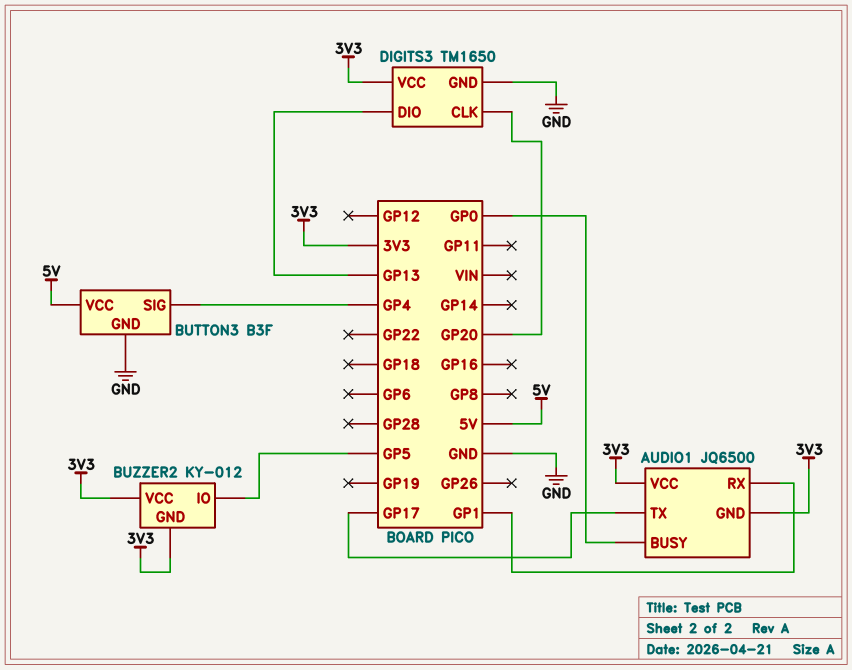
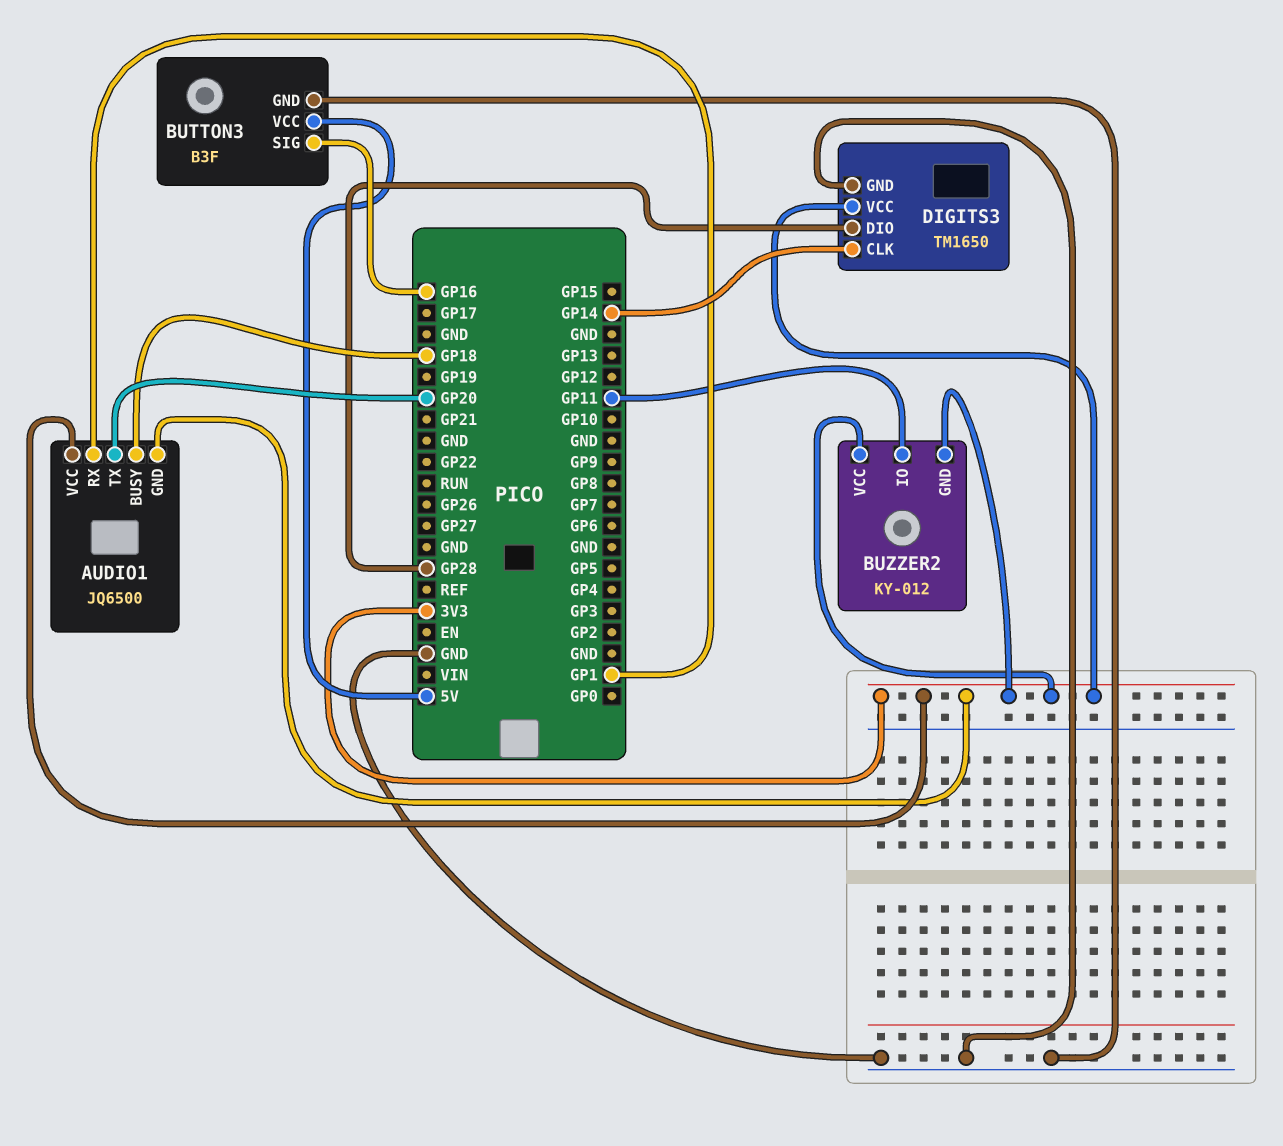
AUDIO1 pin BUSY: GP0 -> GP18
AUDIO1 pin TX: GP17 -> GP20
BUTTON3 pin SIG: GP4 -> GP16
BUZZER2 pin IO: GP5 -> GP11
DIGITS3 pin CLK: GP20 -> GP14
DIGITS3 pin DIO: GP13 -> GP28

